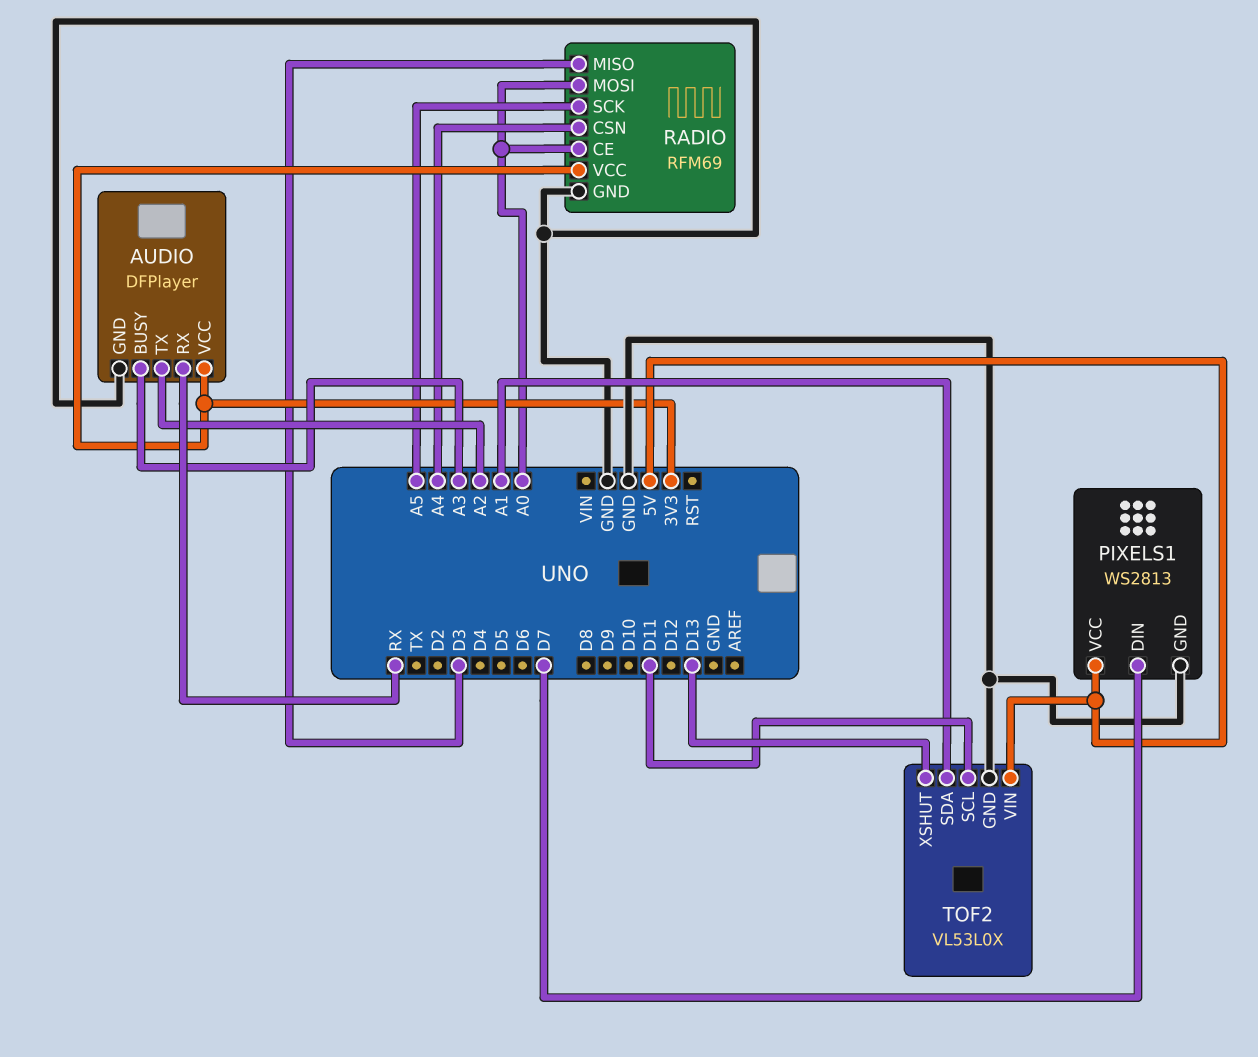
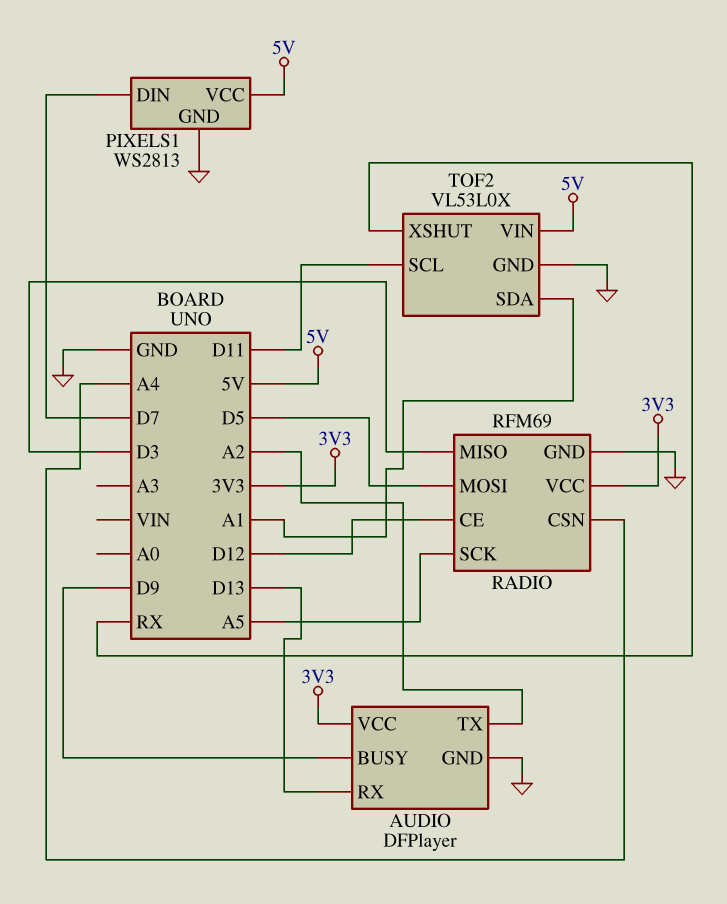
AUDIO pin BUSY: A3 -> D9
AUDIO pin RX: RX -> D13
RADIO pin CE: A0 -> D12
RADIO pin MOSI: A0 -> D5
TOF2 pin XSHUT: D13 -> RX

